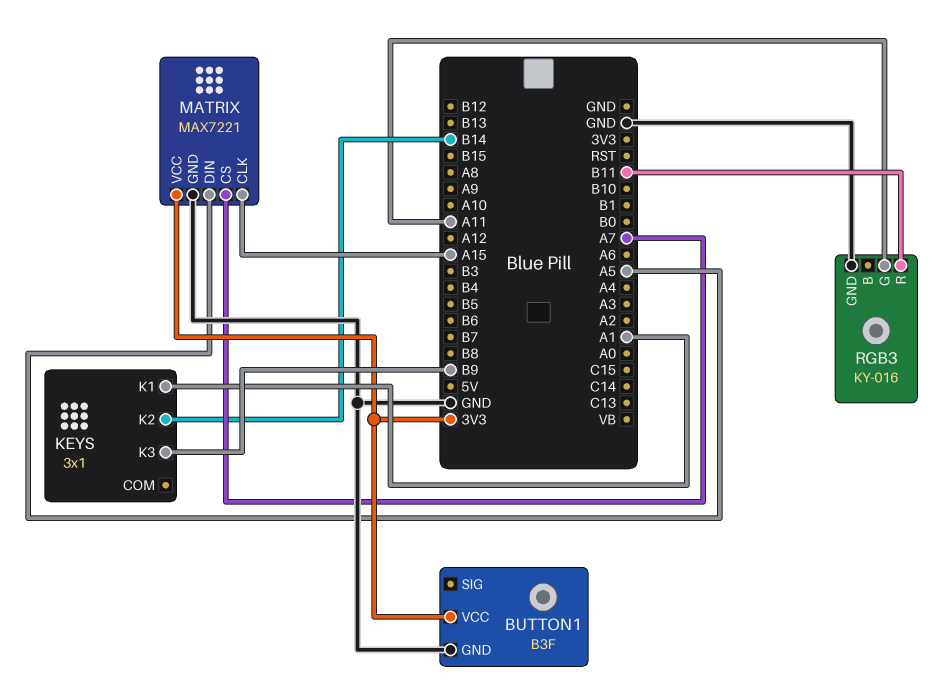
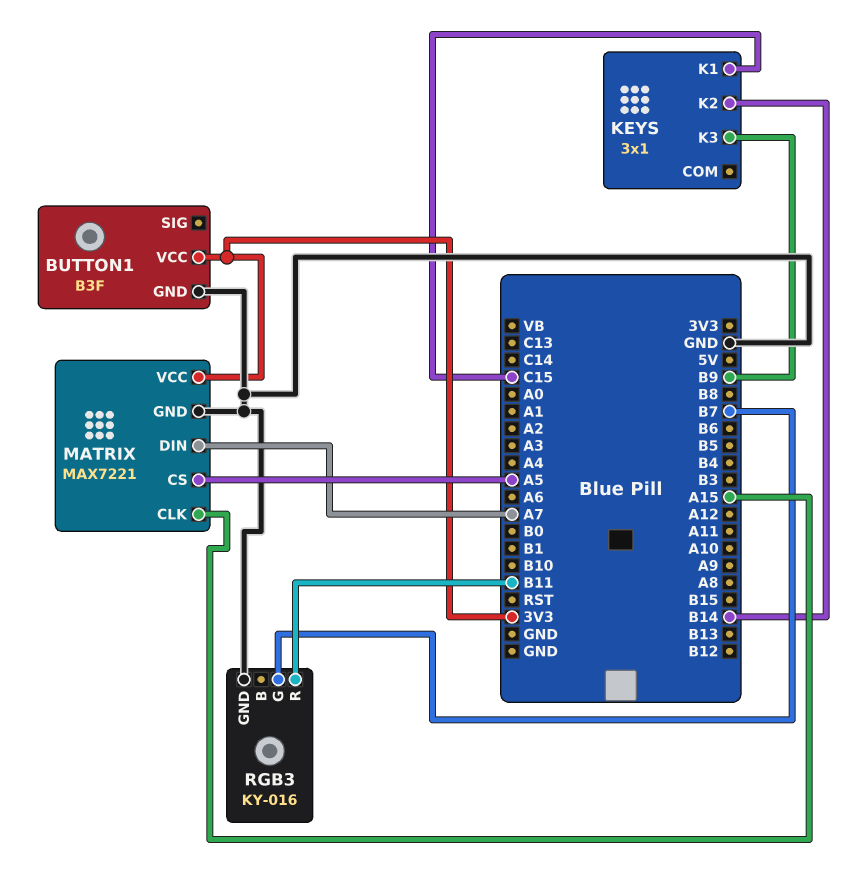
KEYS pin K1: A1 -> C15
MATRIX pin CS: A7 -> A5
MATRIX pin DIN: A5 -> A7
RGB3 pin G: A11 -> B7

